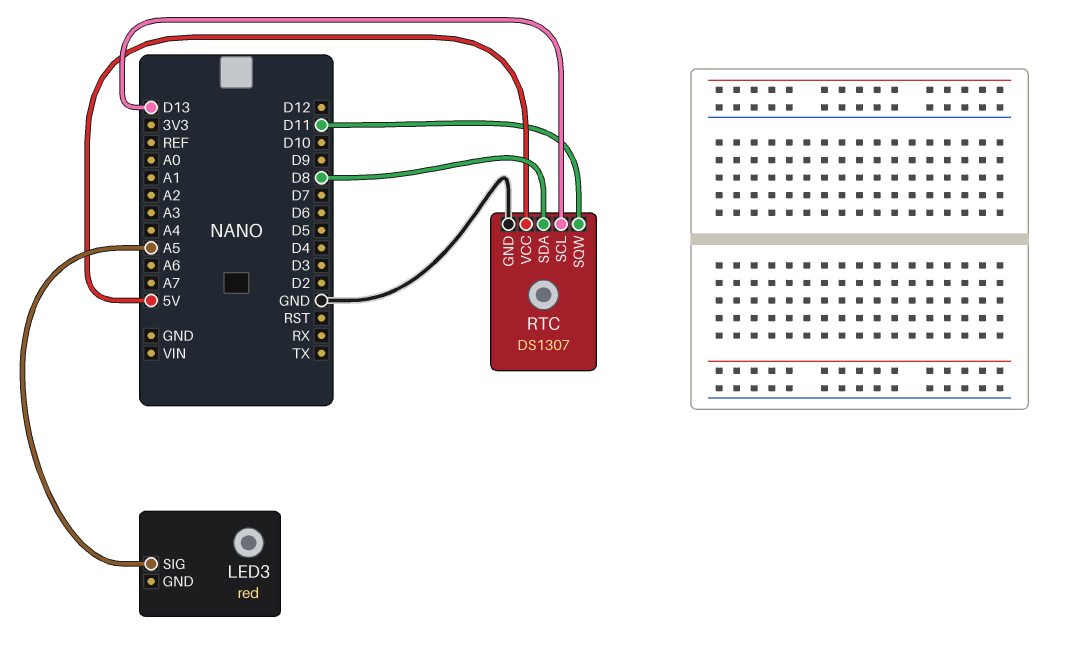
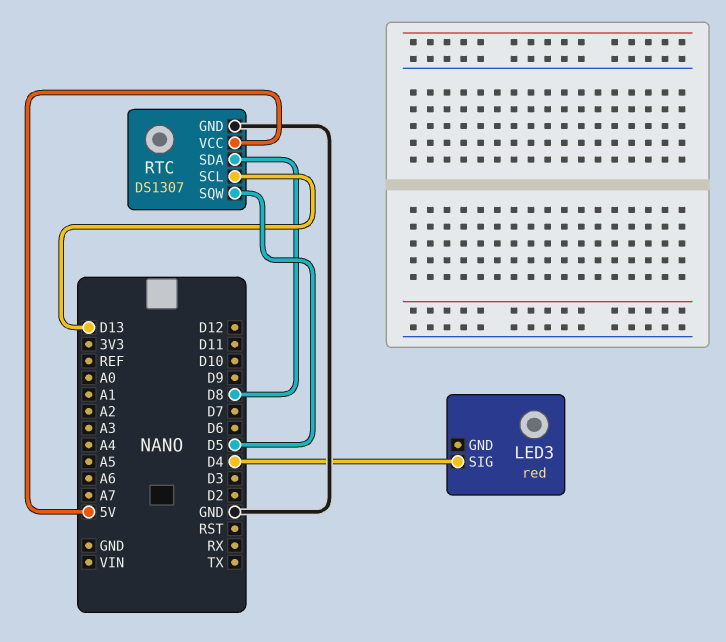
LED3 pin SIG: A5 -> D4
RTC pin SQW: D11 -> D5

